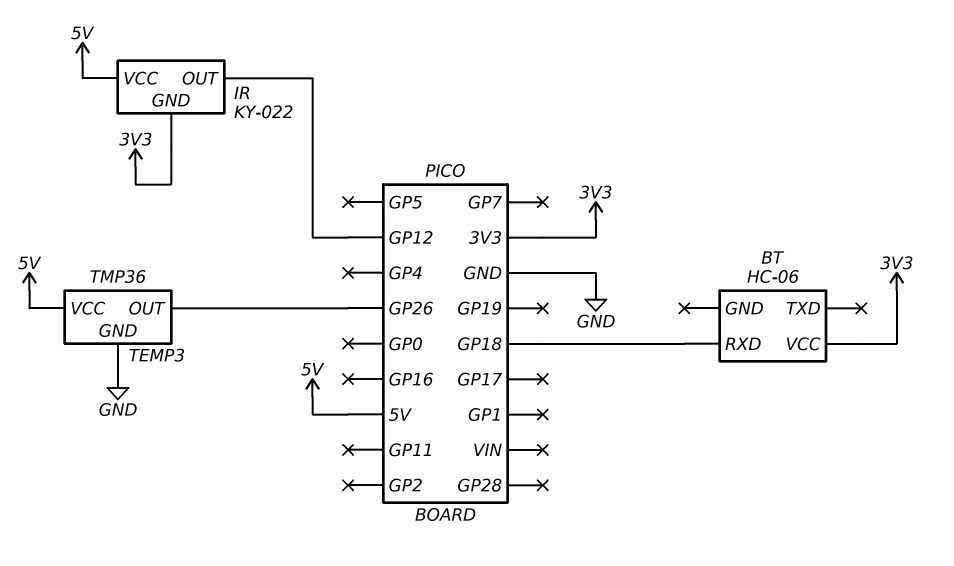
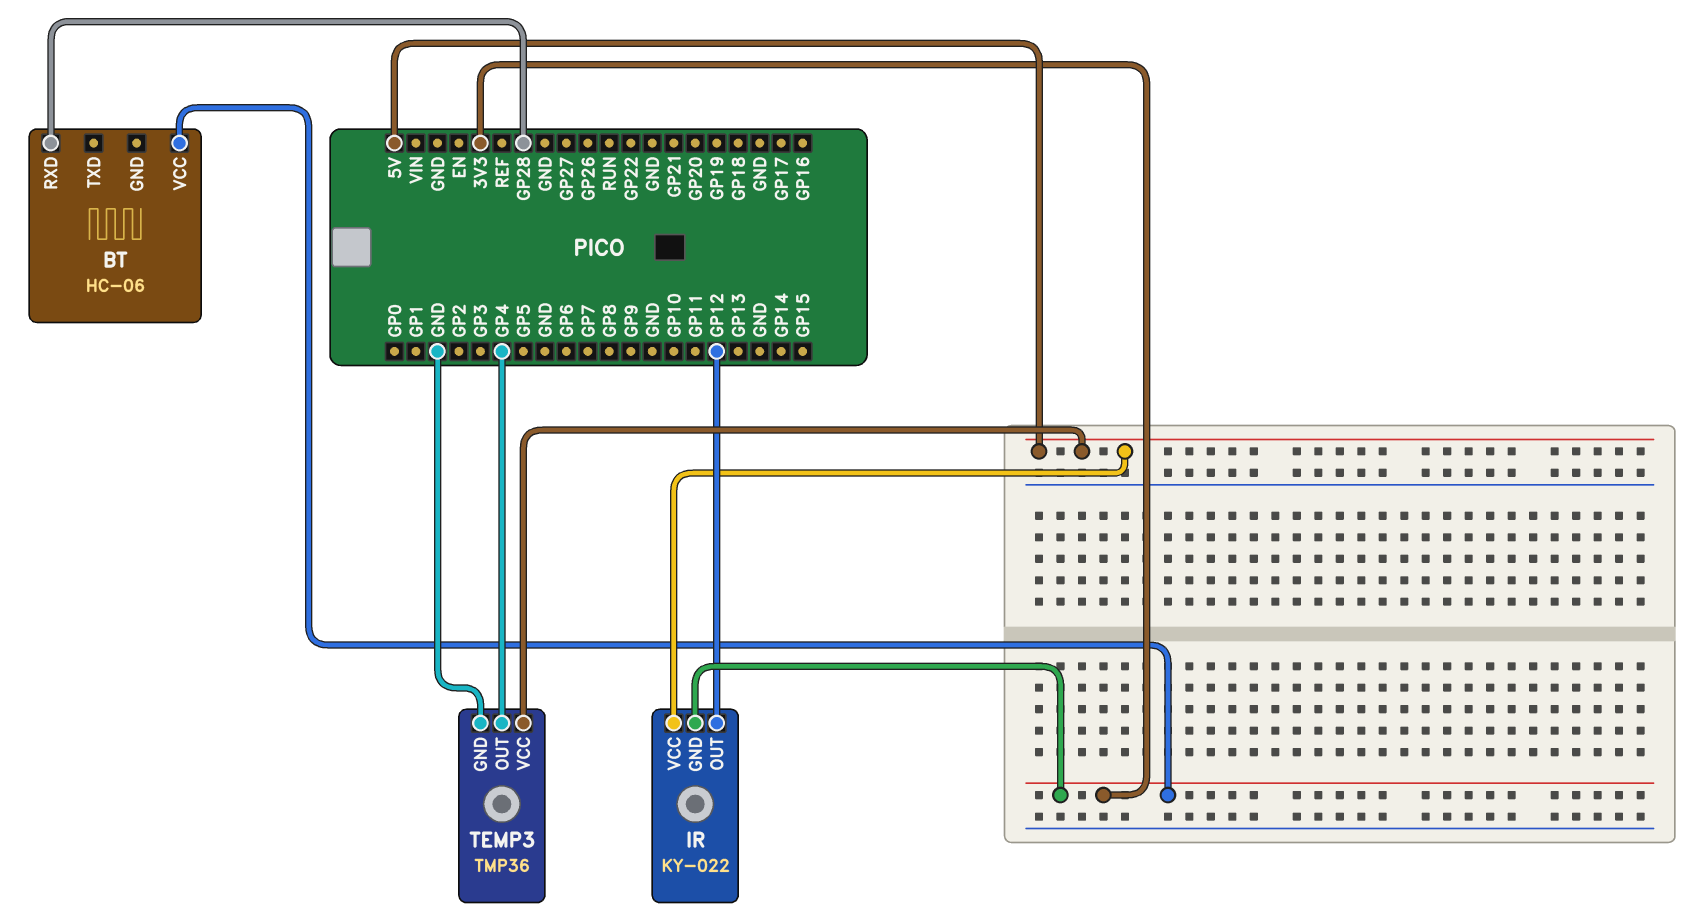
BT pin RXD: GP18 -> GP28
TEMP3 pin OUT: GP26 -> GP4

